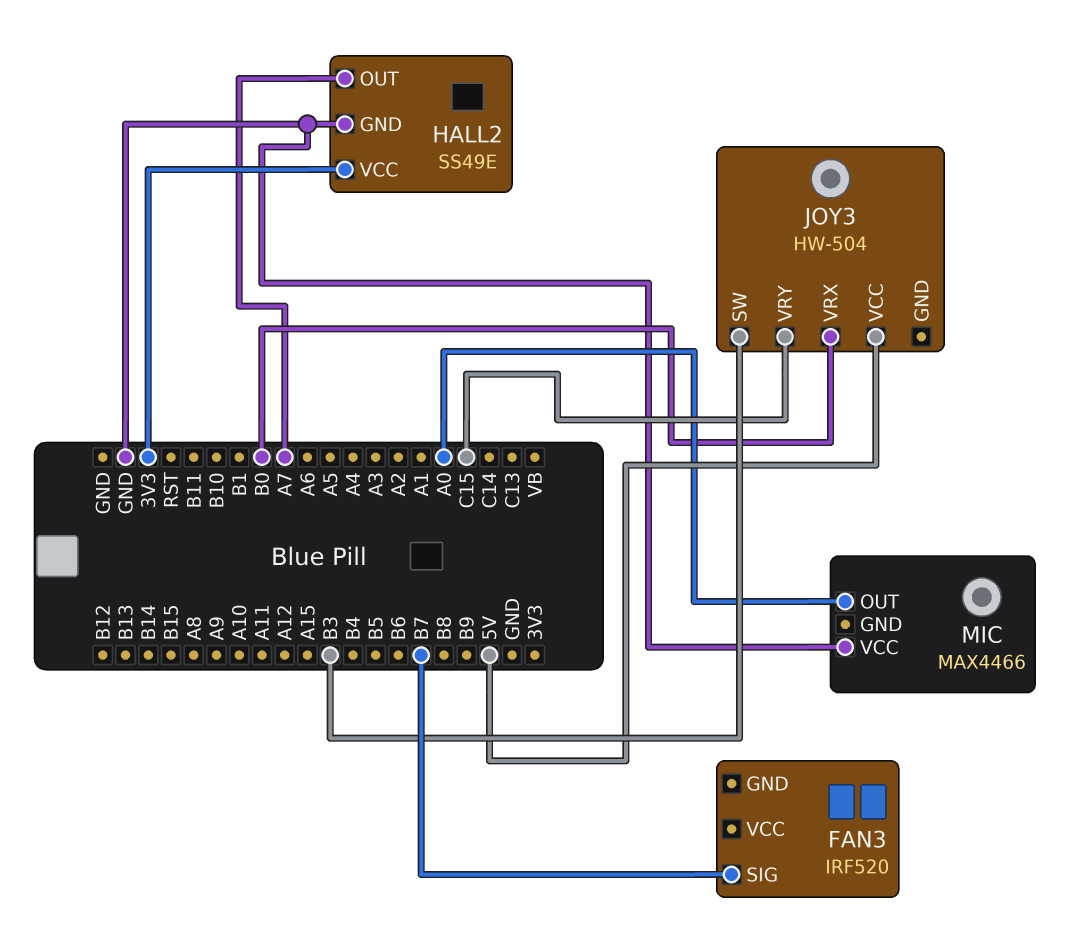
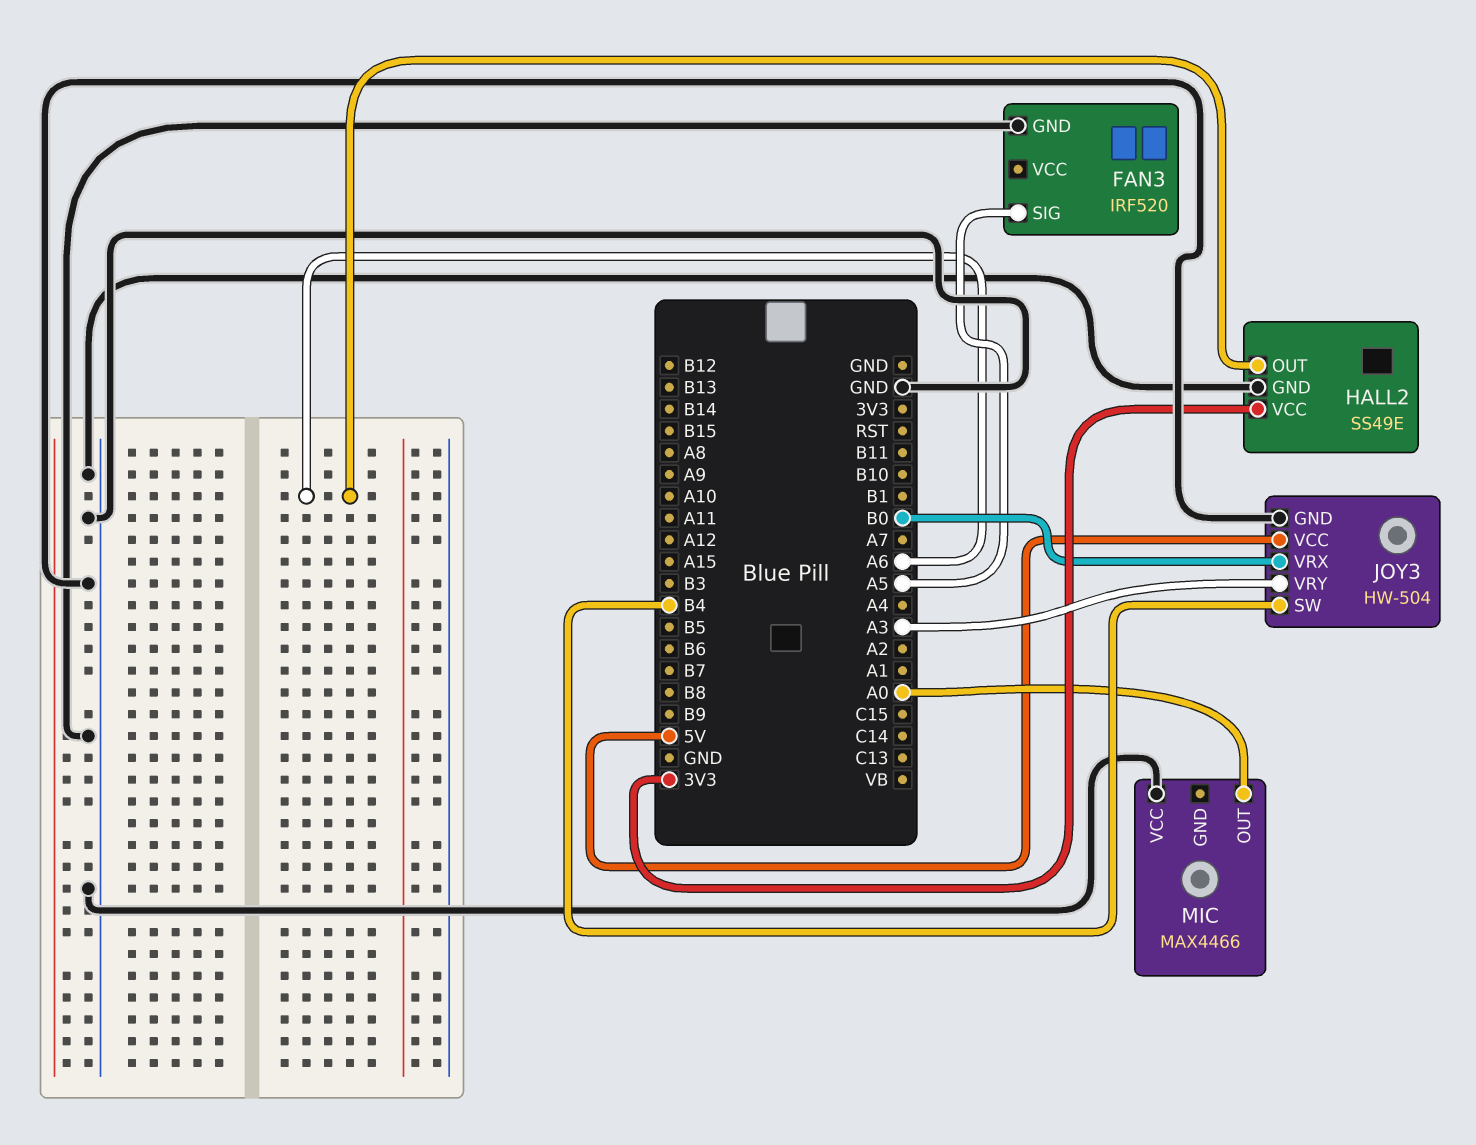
FAN3 pin GND: none -> GND
FAN3 pin SIG: B7 -> A5
HALL2 pin OUT: A7 -> A6
JOY3 pin GND: none -> GND
JOY3 pin SW: B3 -> B4
JOY3 pin VRY: C15 -> A3

